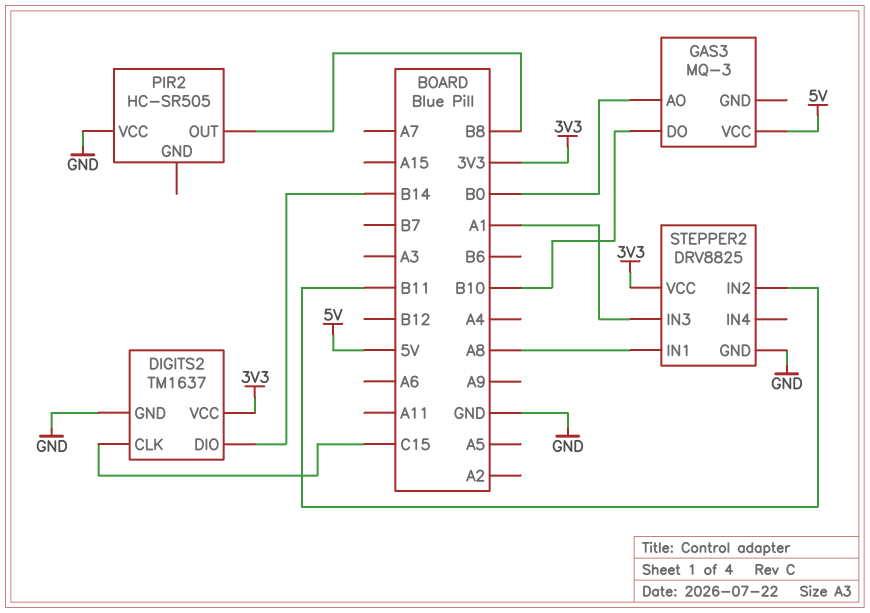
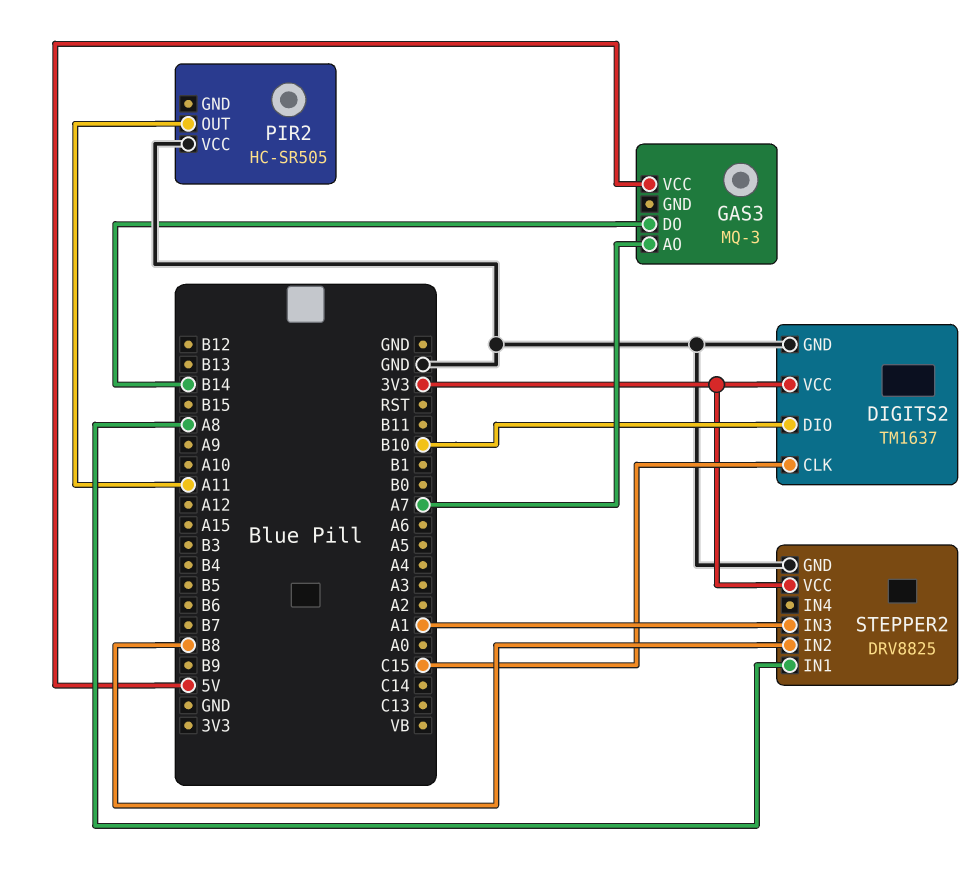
DIGITS2 pin DIO: B14 -> B10
GAS3 pin AO: B0 -> A7
GAS3 pin DO: B10 -> B14
PIR2 pin OUT: B8 -> A11
STEPPER2 pin IN2: B11 -> B8

